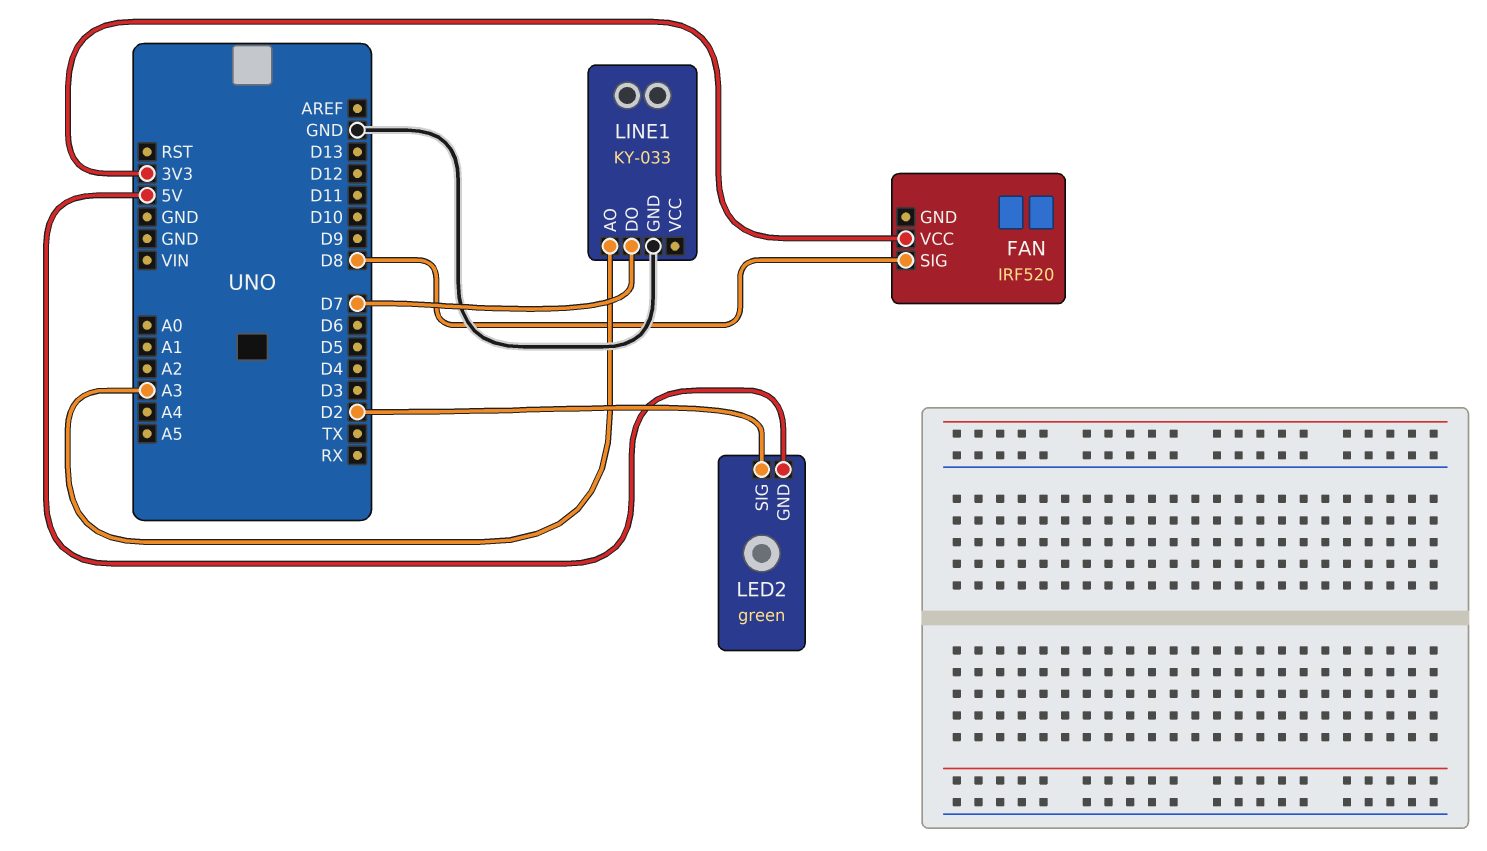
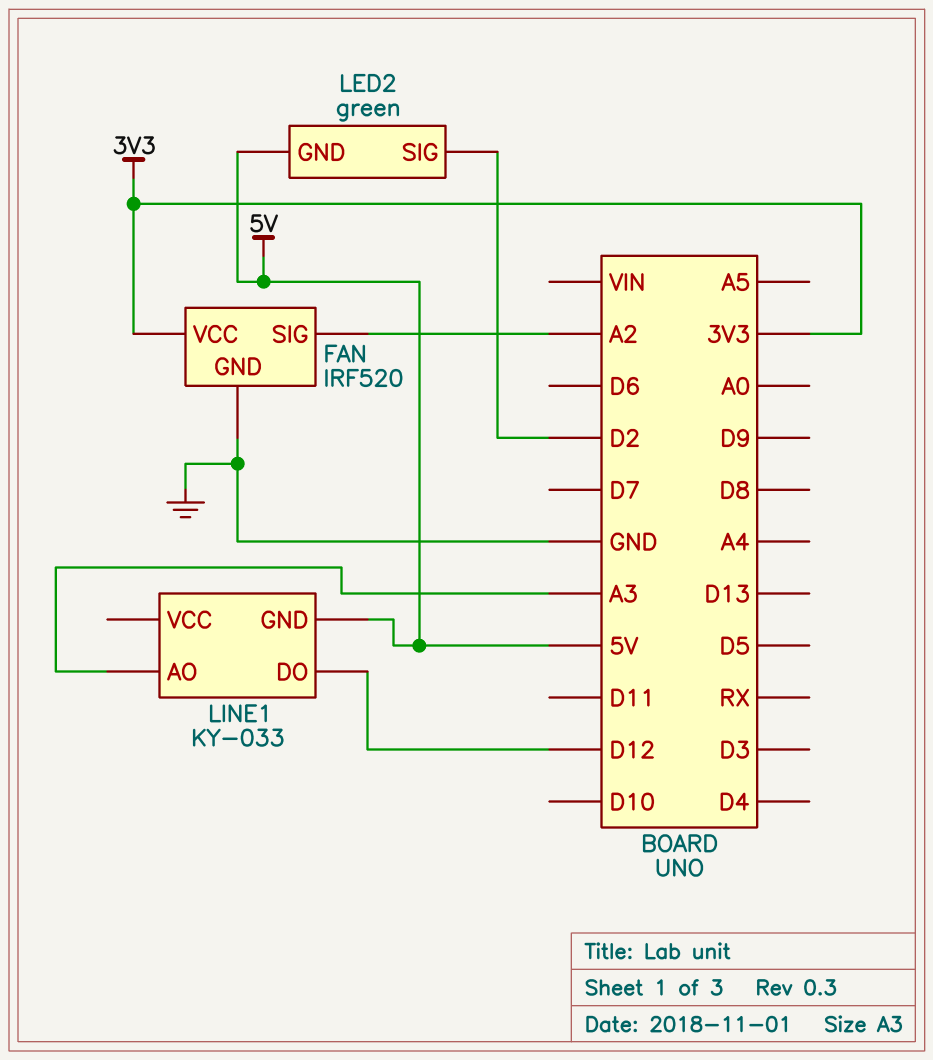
FAN pin GND: none -> GND
FAN pin SIG: D8 -> A2
LINE1 pin DO: D7 -> D12
LINE1 pin GND: GND -> 5V

